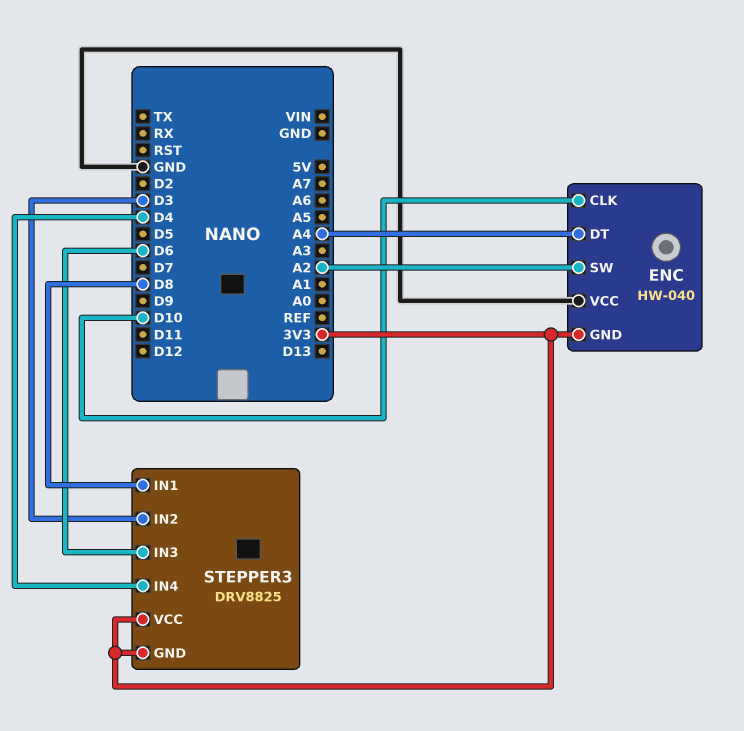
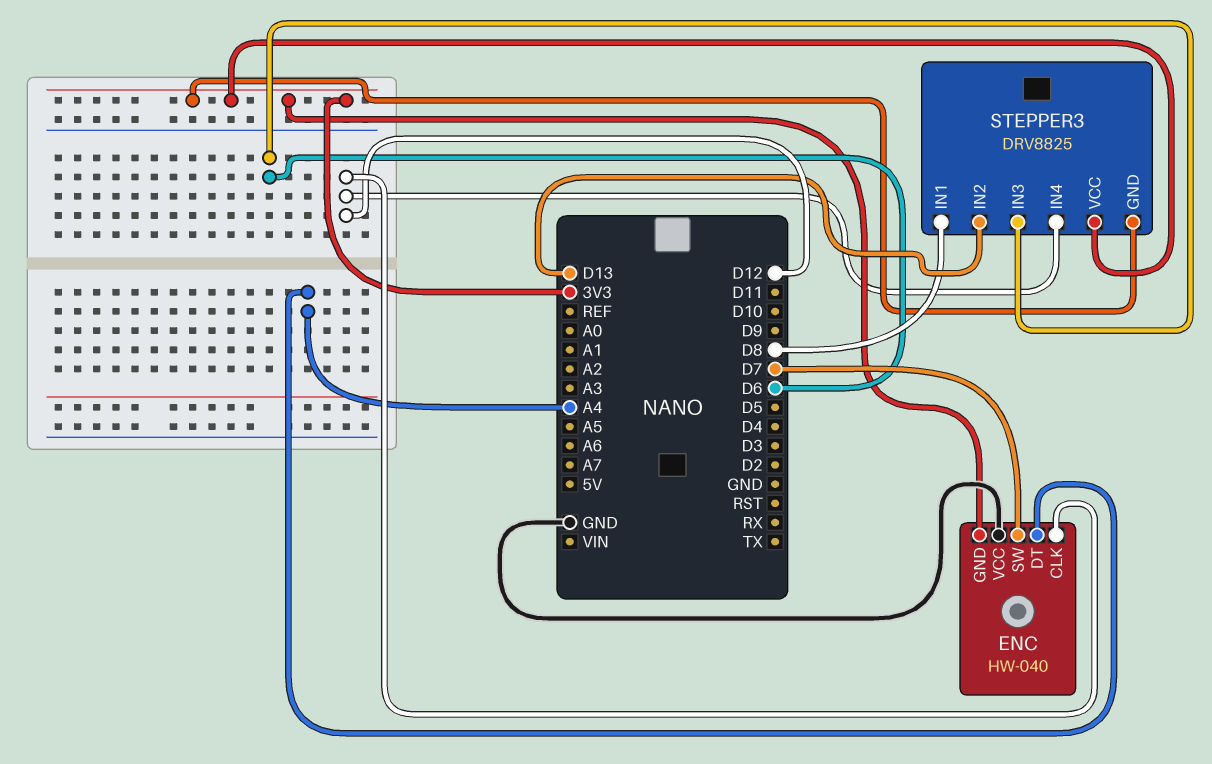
ENC pin CLK: D10 -> D12
ENC pin SW: A2 -> D7
STEPPER3 pin IN2: D3 -> D13
STEPPER3 pin IN4: D4 -> D12

